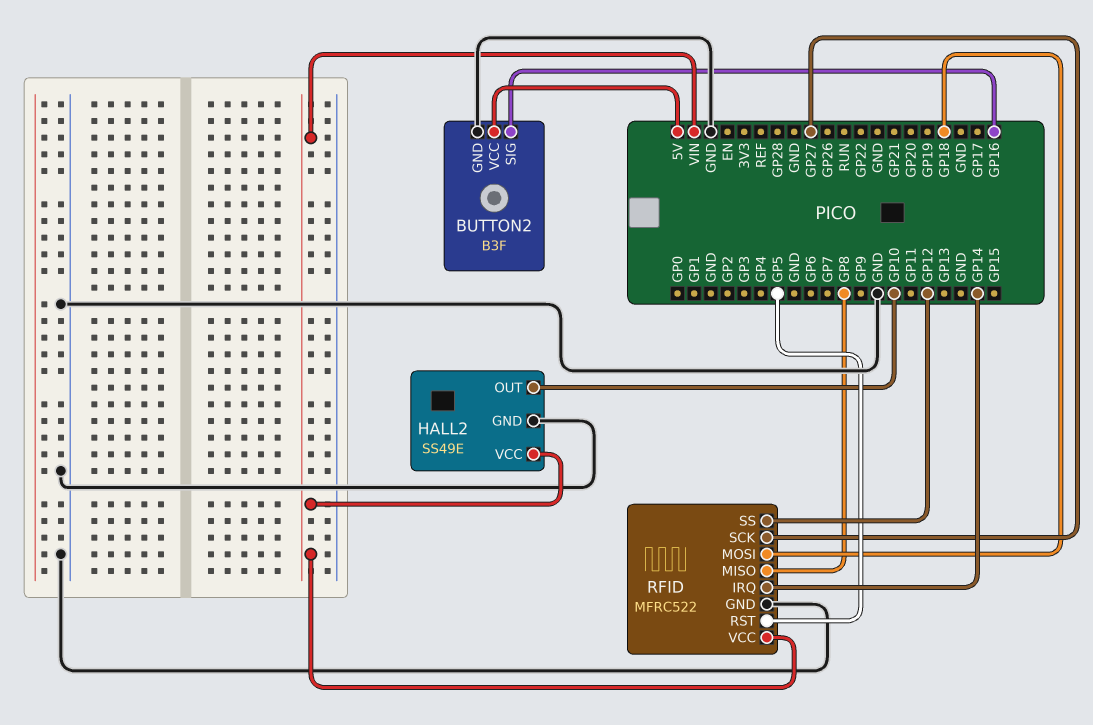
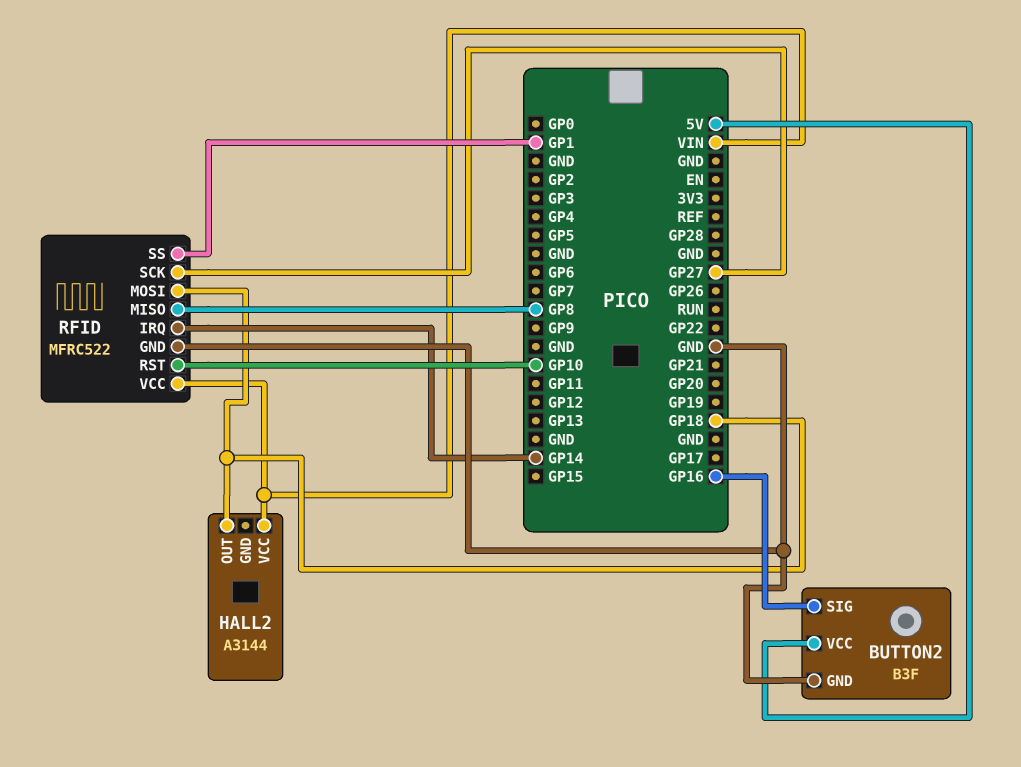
HALL2: SS49E -> A3144
HALL2 pin GND: GND -> none
HALL2 pin OUT: GP10 -> GP18
RFID pin RST: GP5 -> GP10
RFID pin SS: GP12 -> GP1

